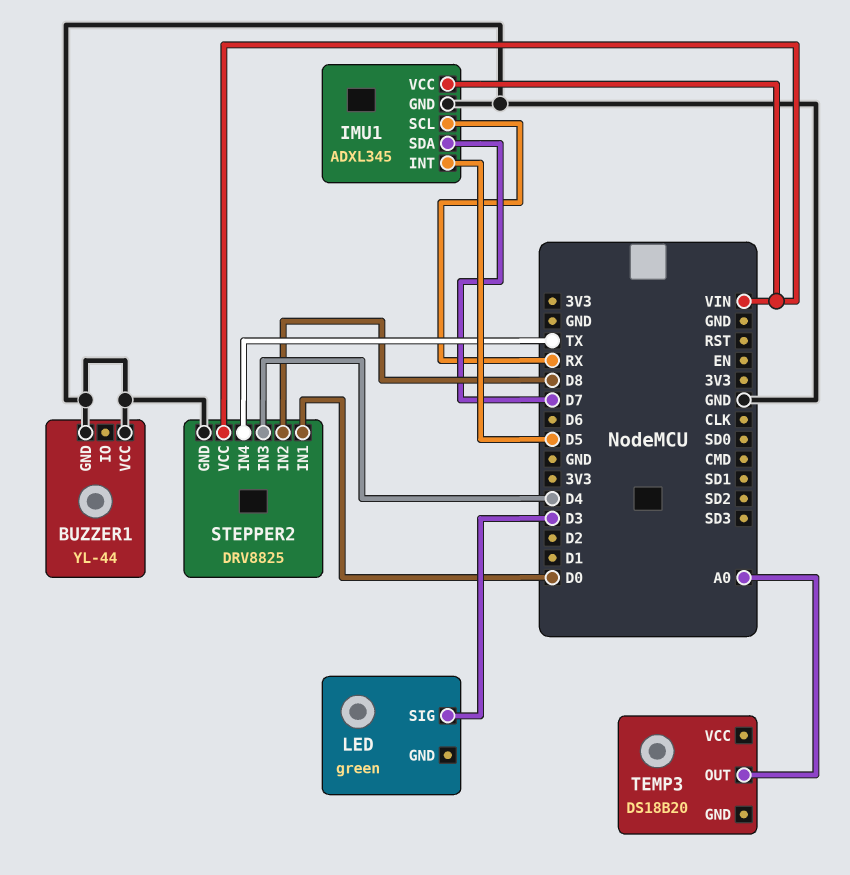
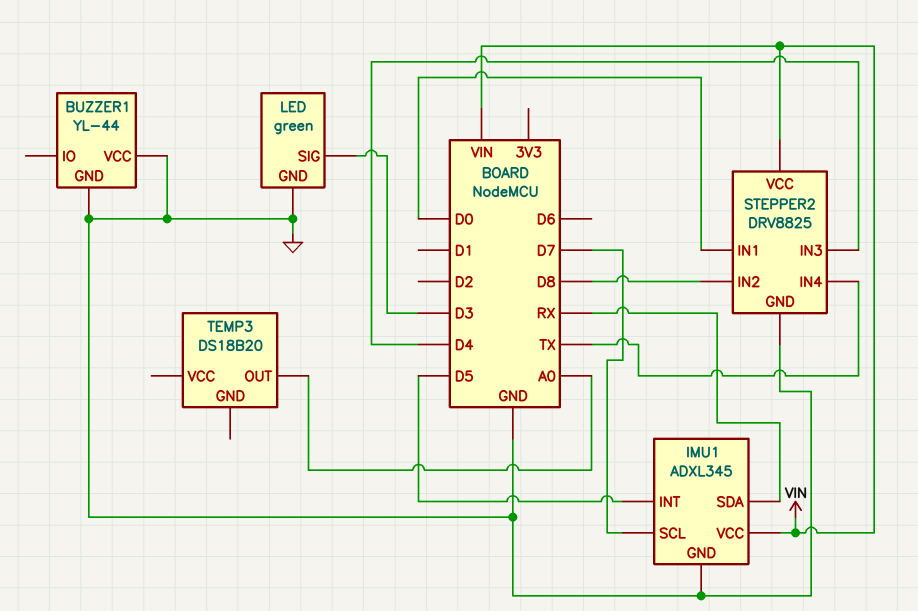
IMU1 pin SCL: RX -> D7
IMU1 pin SDA: D7 -> RX
LED pin GND: none -> GND

